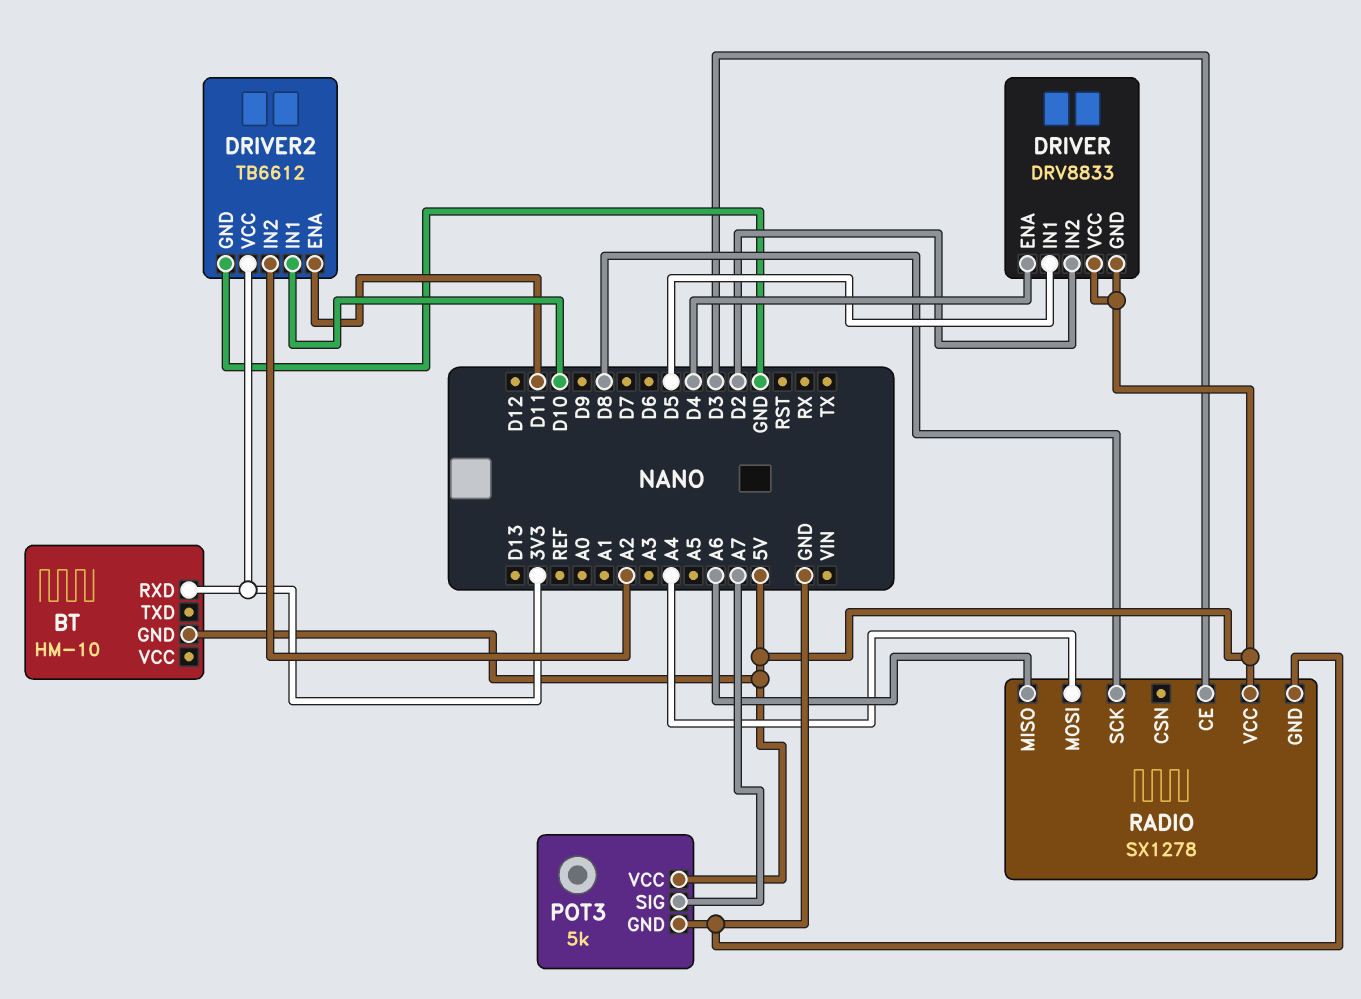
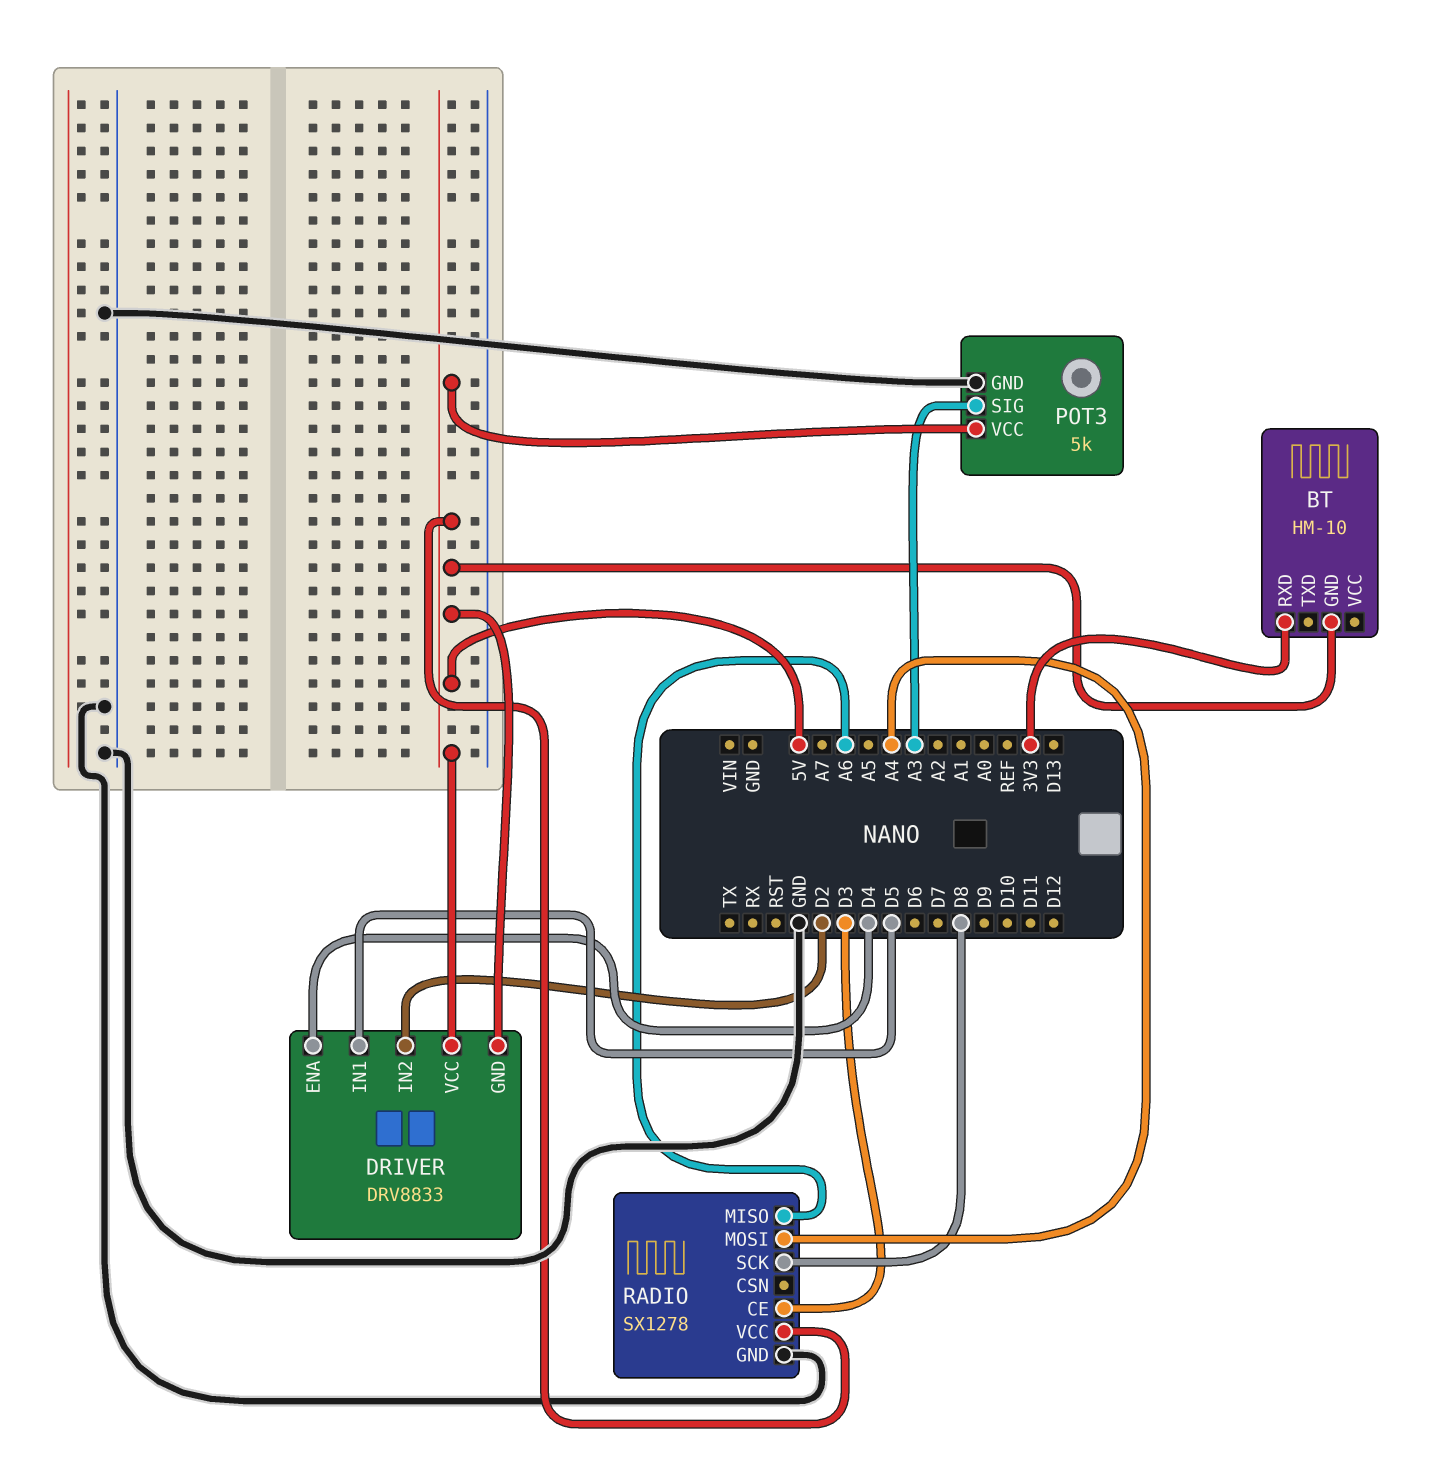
DRIVER2: TB6612 -> none
DRIVER2 pin ENA: D11 -> none
DRIVER2 pin GND: GND -> none
DRIVER2 pin IN1: D10 -> none
DRIVER2 pin IN2: A2 -> none
DRIVER2 pin VCC: 3V3 -> none
POT3 pin SIG: A7 -> A3

